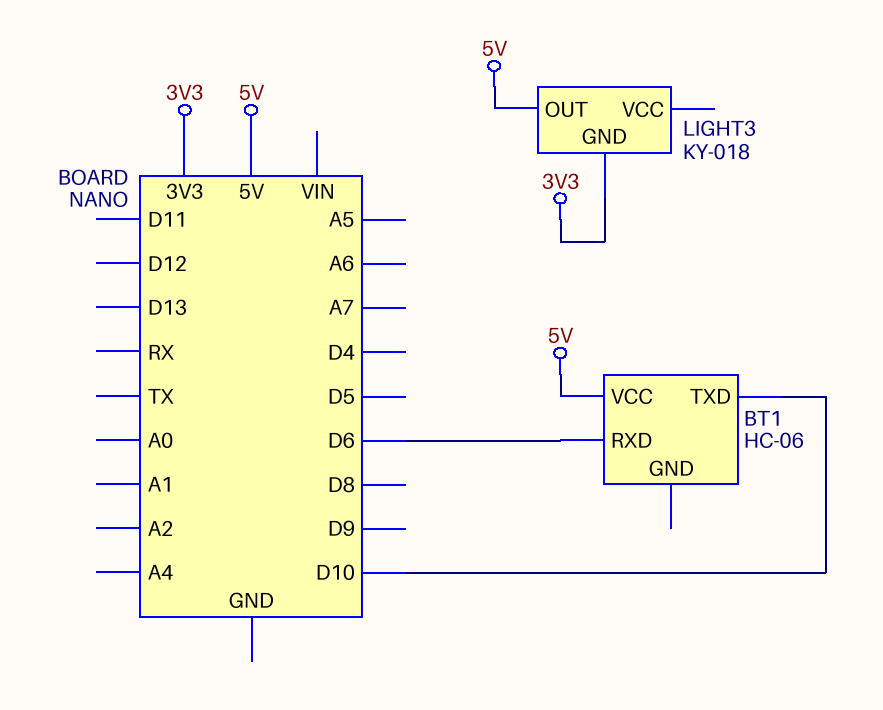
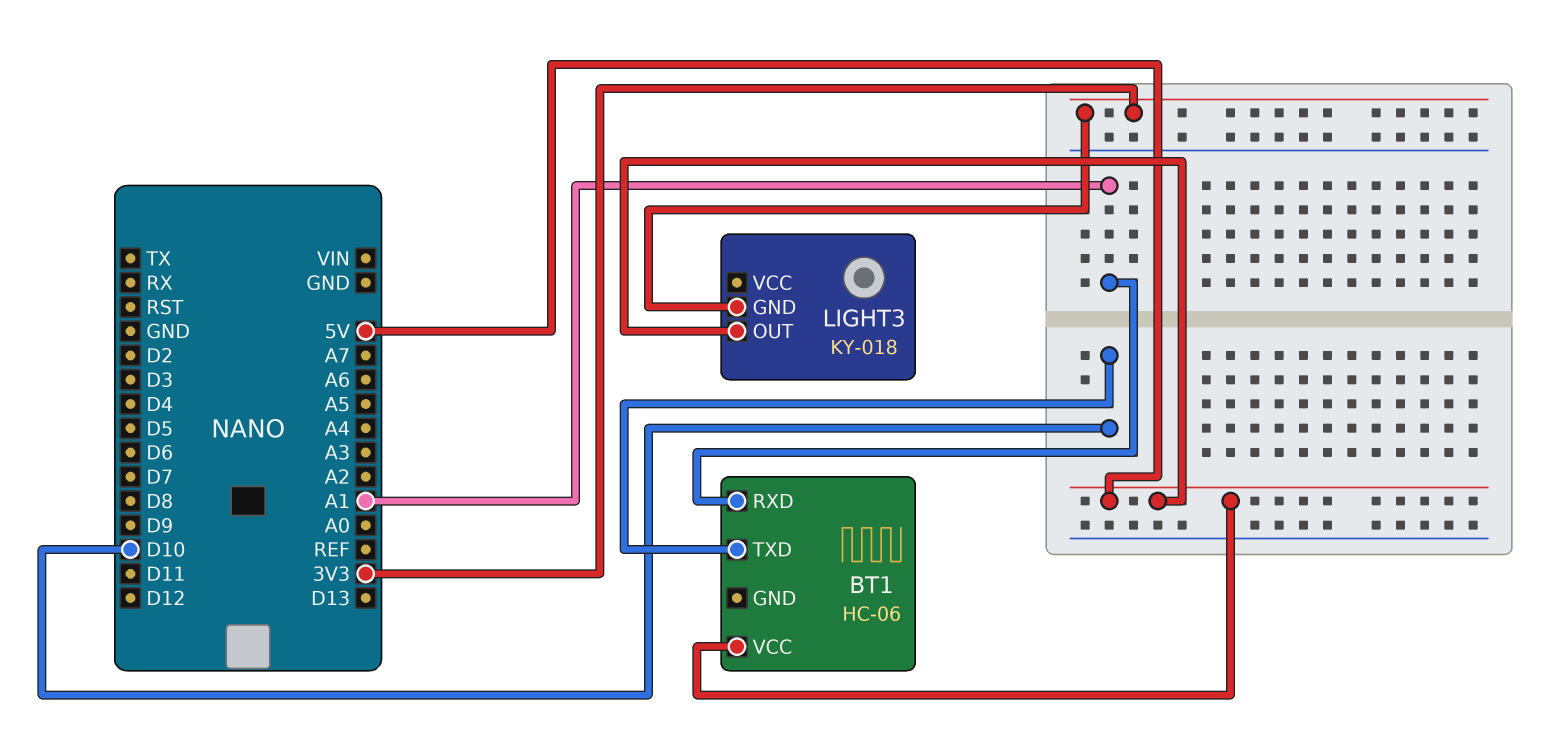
BT1 pin RXD: D6 -> A1

